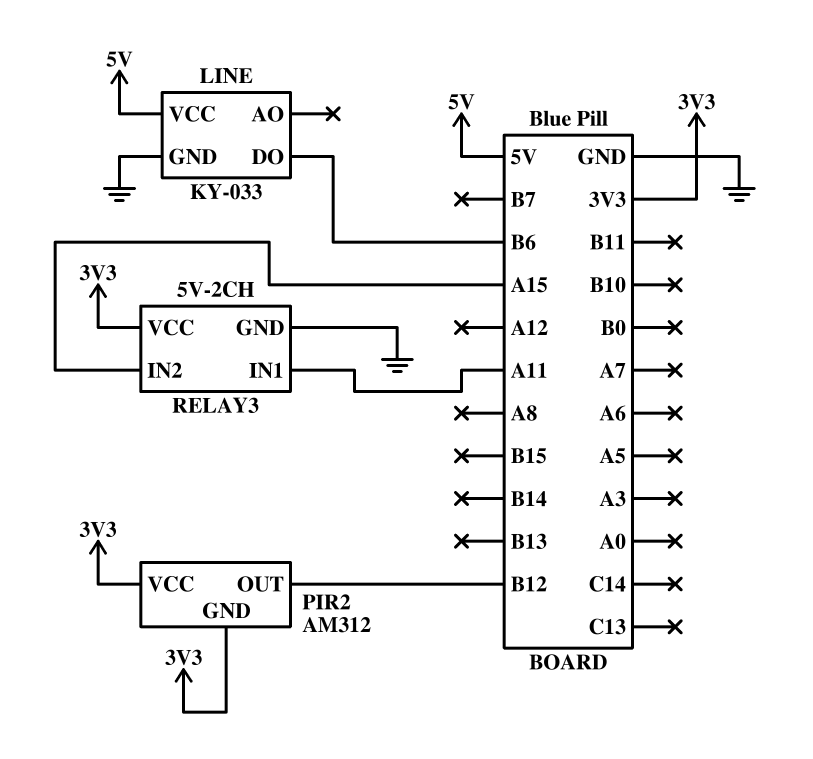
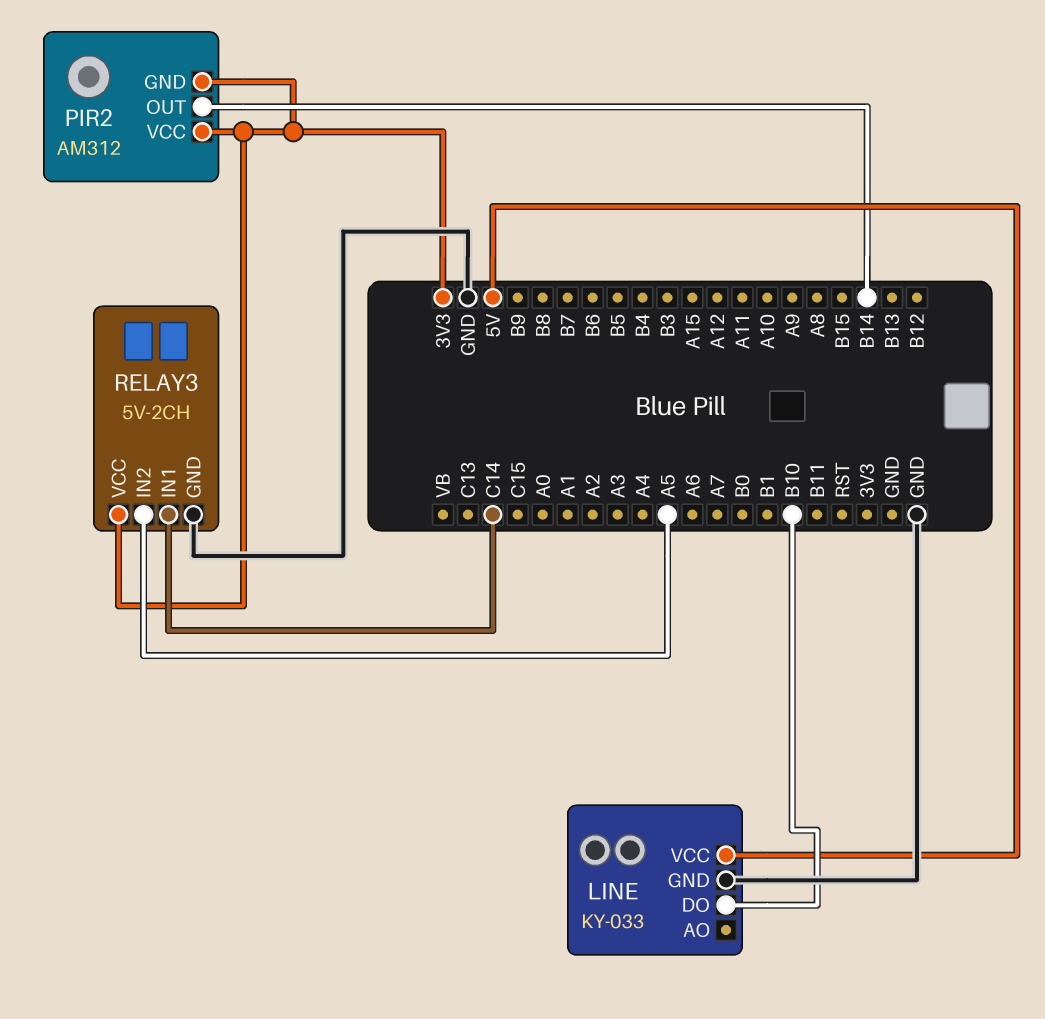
LINE pin DO: B6 -> B10
PIR2 pin OUT: B12 -> B14
RELAY3 pin IN1: A11 -> C14
RELAY3 pin IN2: A15 -> A5

